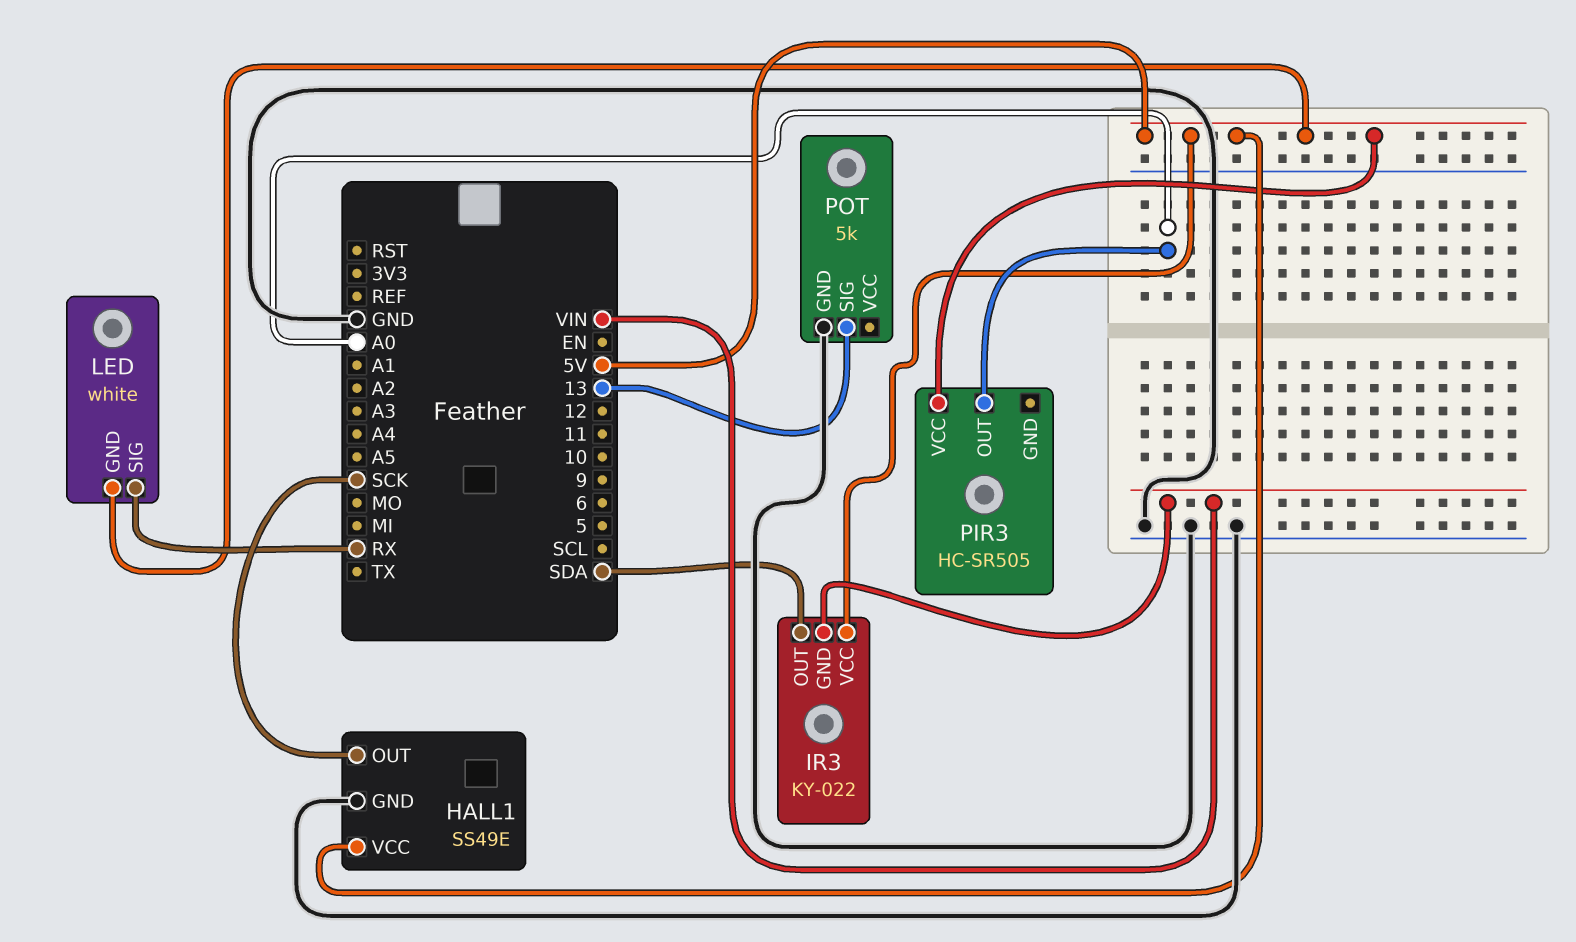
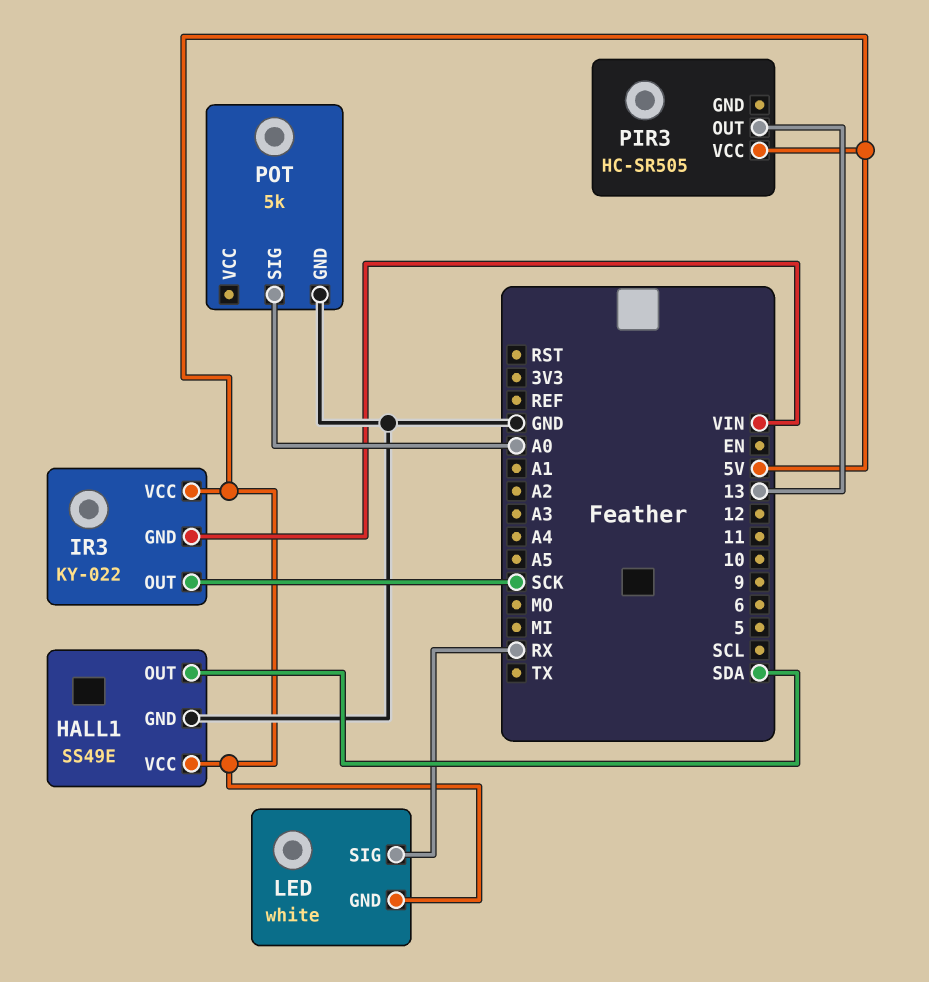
HALL1 pin OUT: SCK -> SDA
IR3 pin OUT: SDA -> SCK
PIR3 pin OUT: A0 -> 13
POT pin SIG: 13 -> A0

